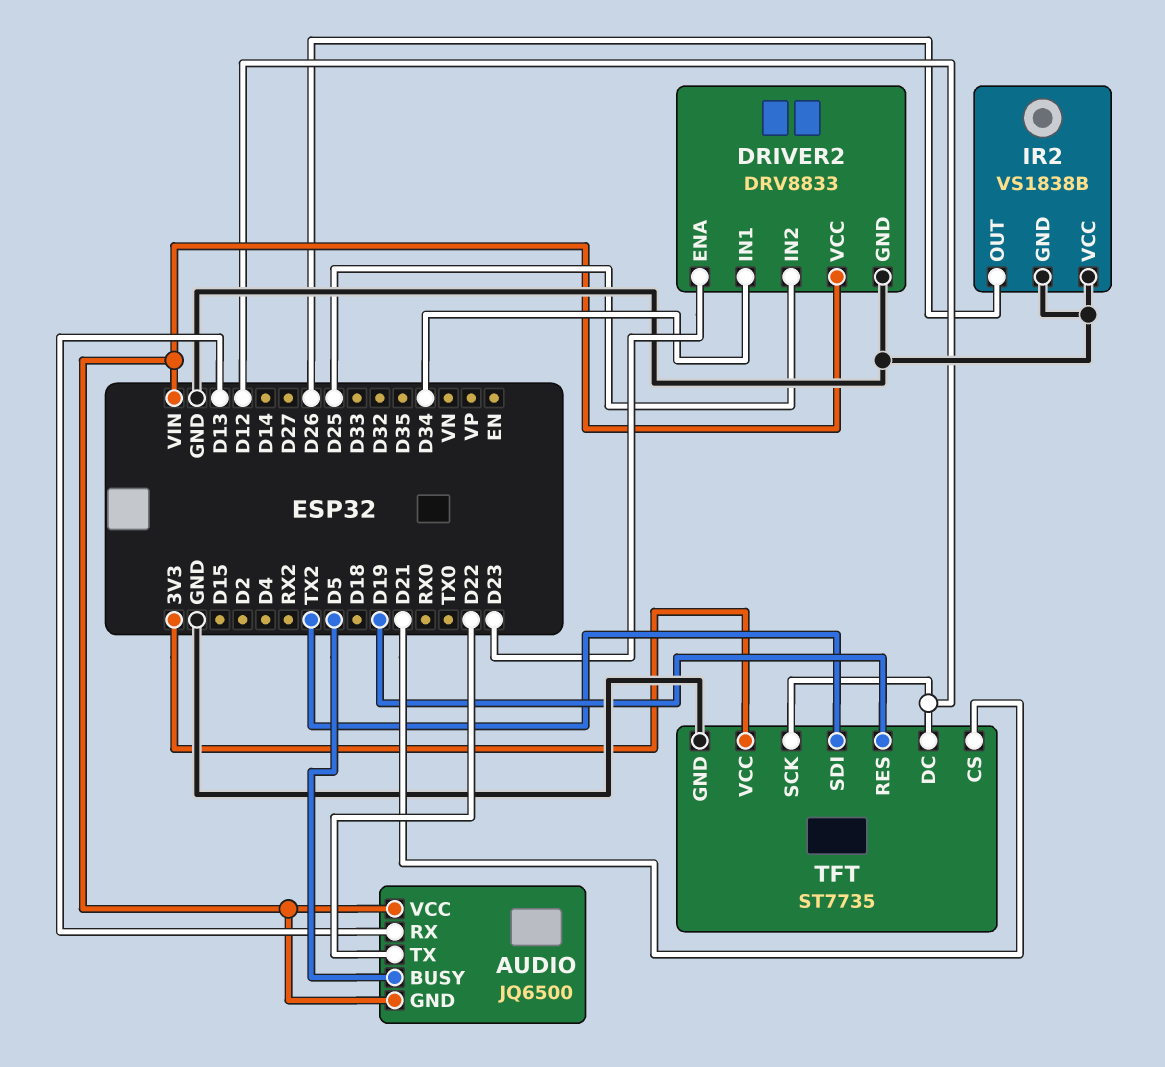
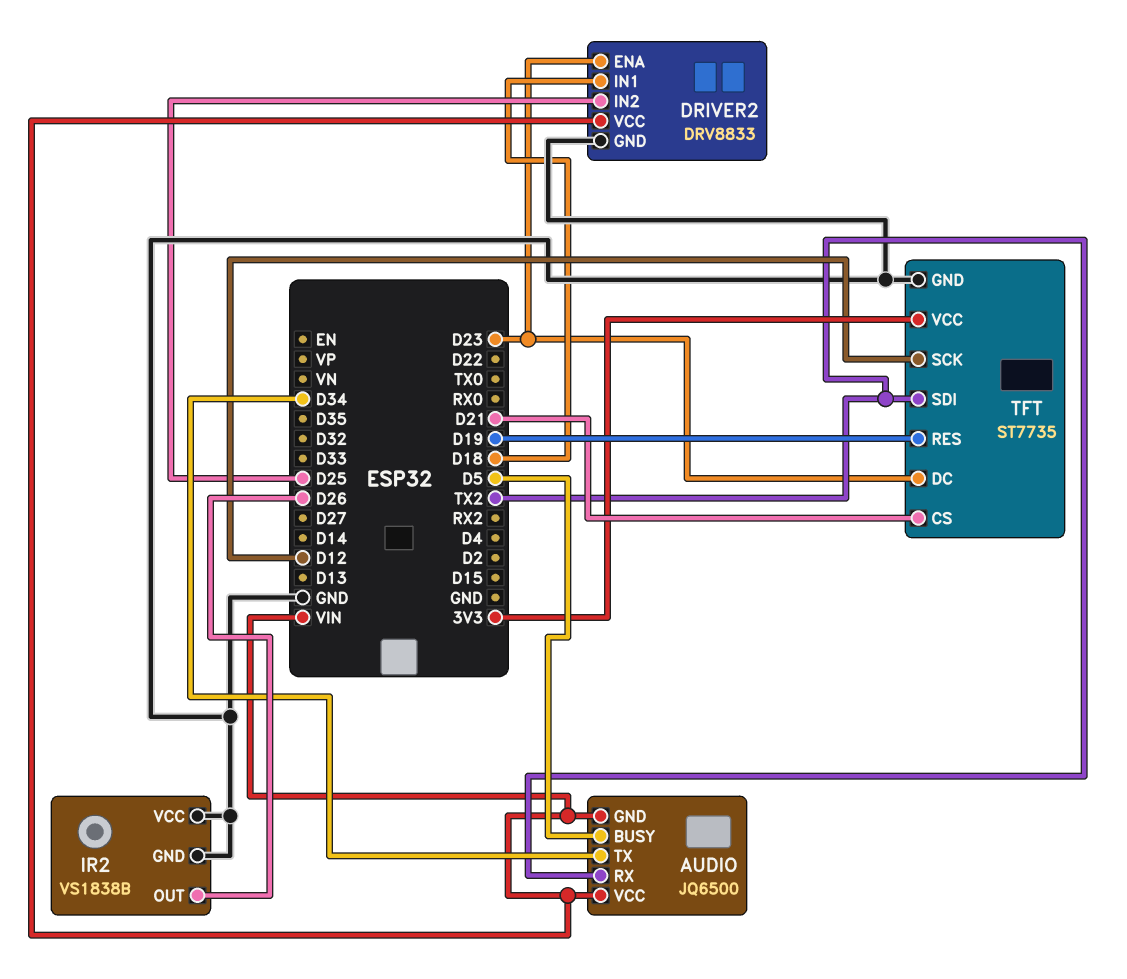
AUDIO pin RX: D13 -> TX2
AUDIO pin TX: D22 -> D34
DRIVER2 pin IN1: D34 -> D18
TFT pin DC: D12 -> D23

